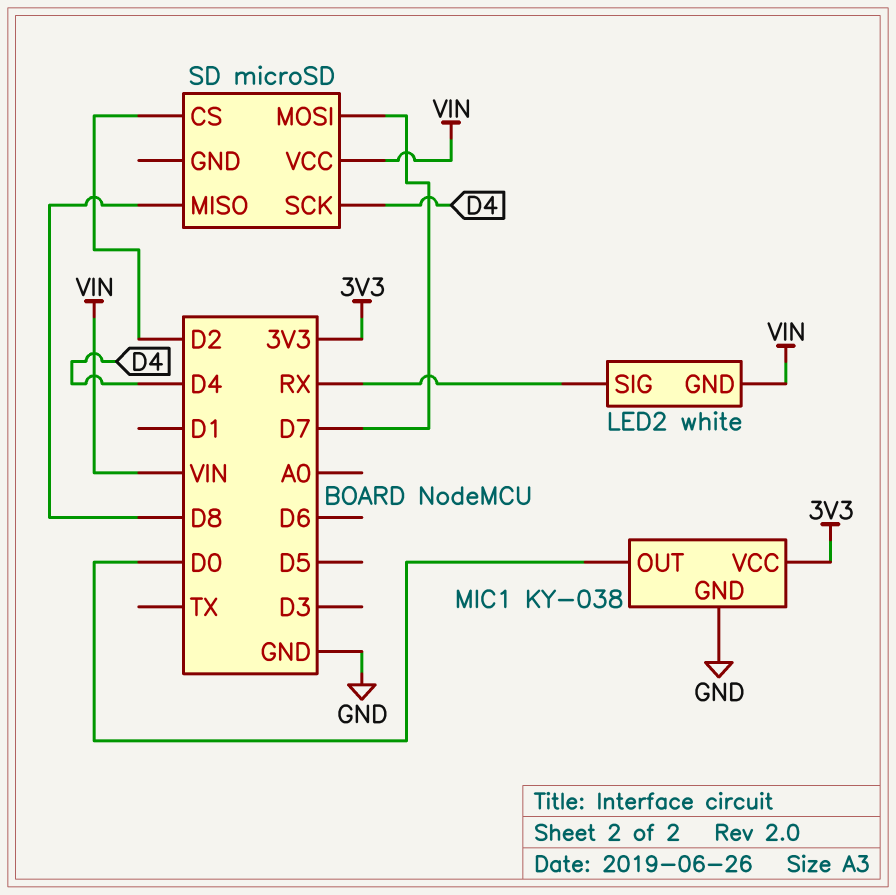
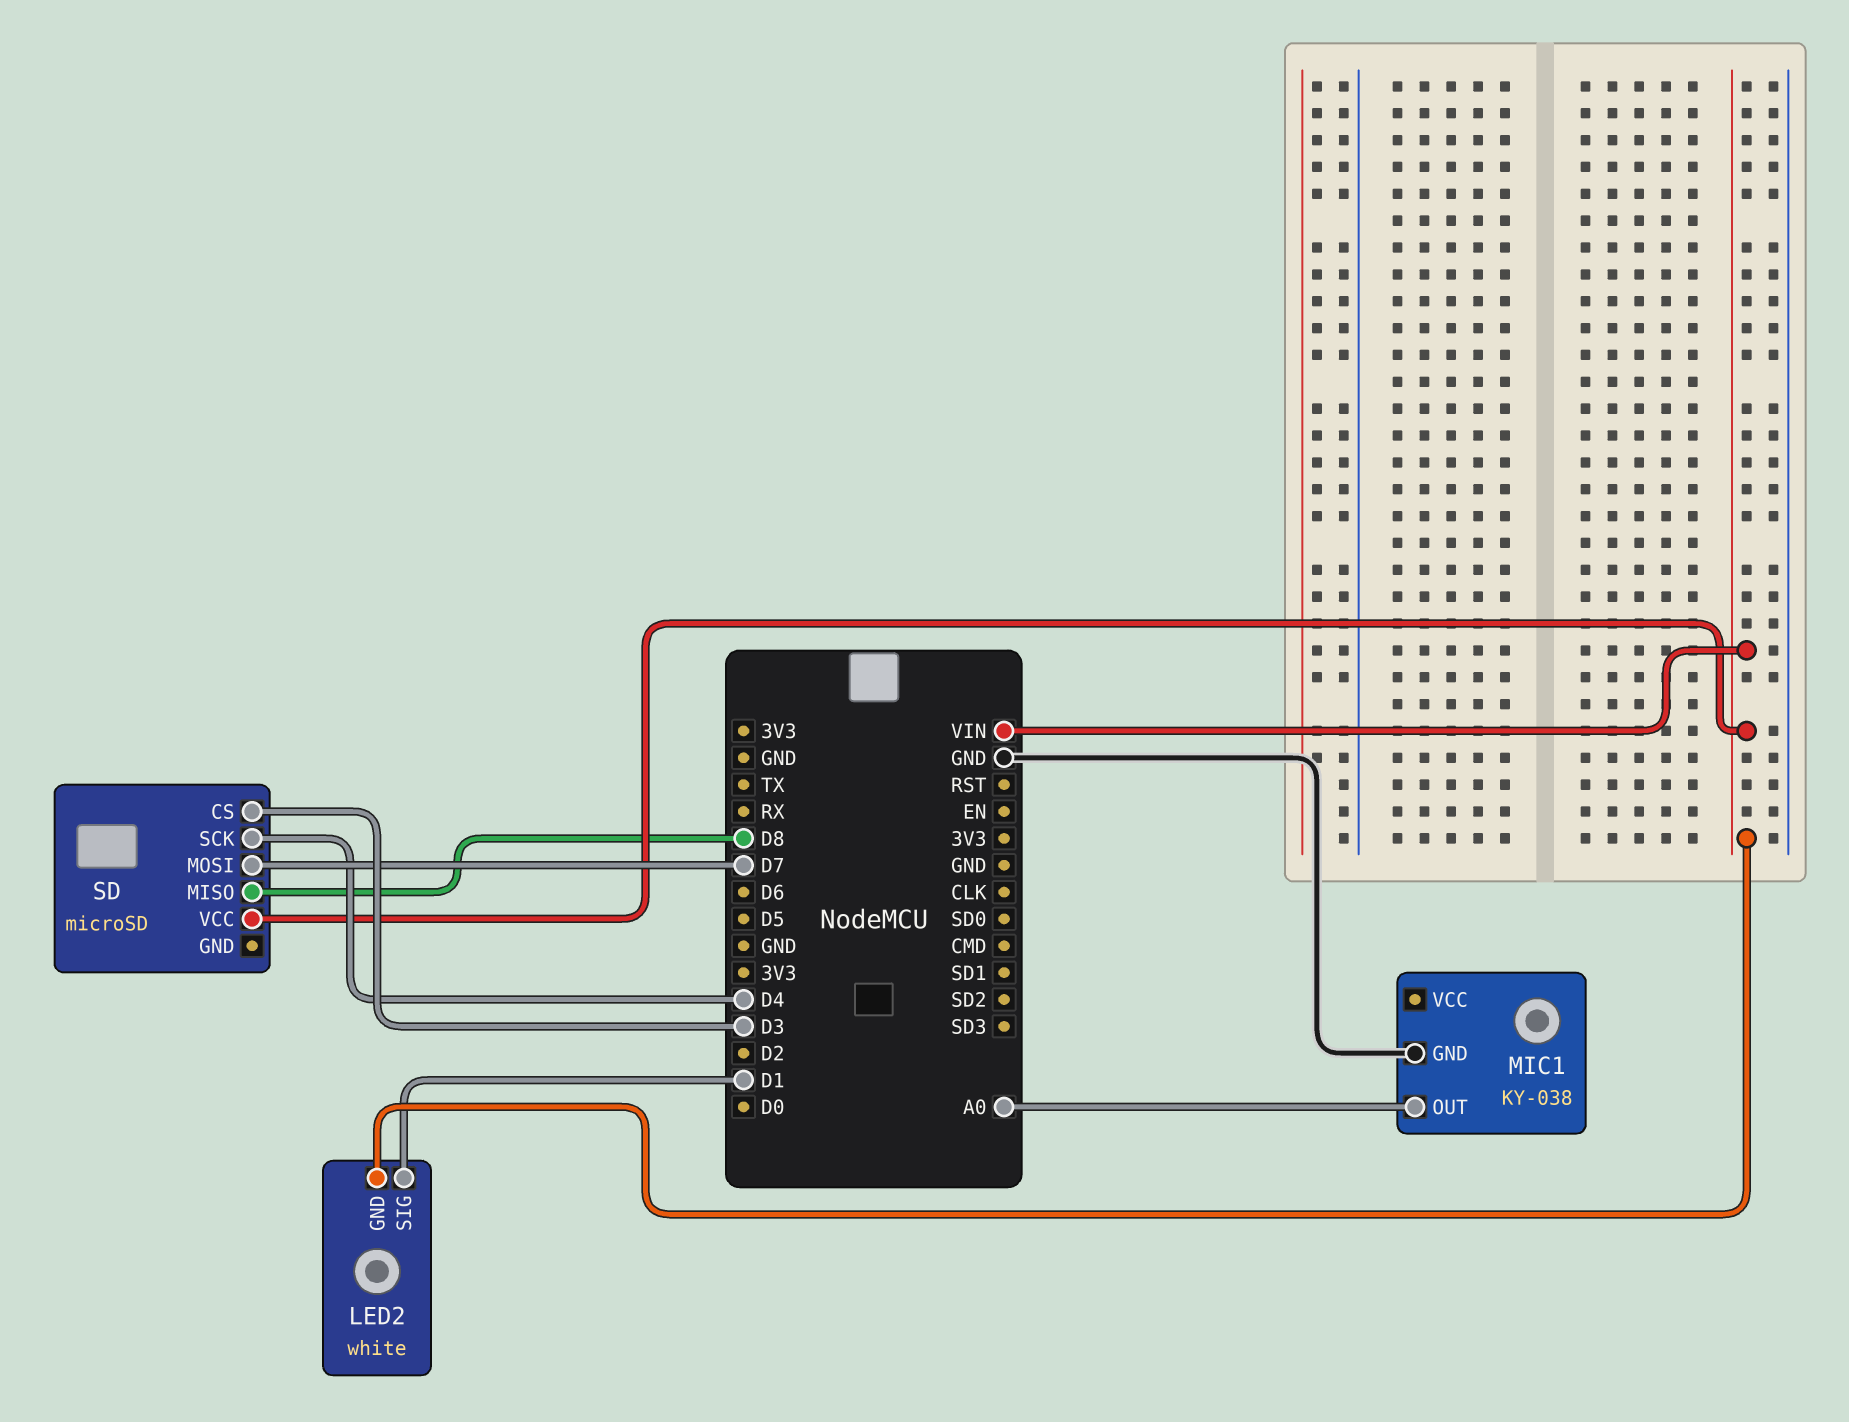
LED2 pin SIG: RX -> D1
MIC1 pin OUT: D0 -> A0
MIC1 pin VCC: 3V3 -> none
SD pin CS: D2 -> D3

